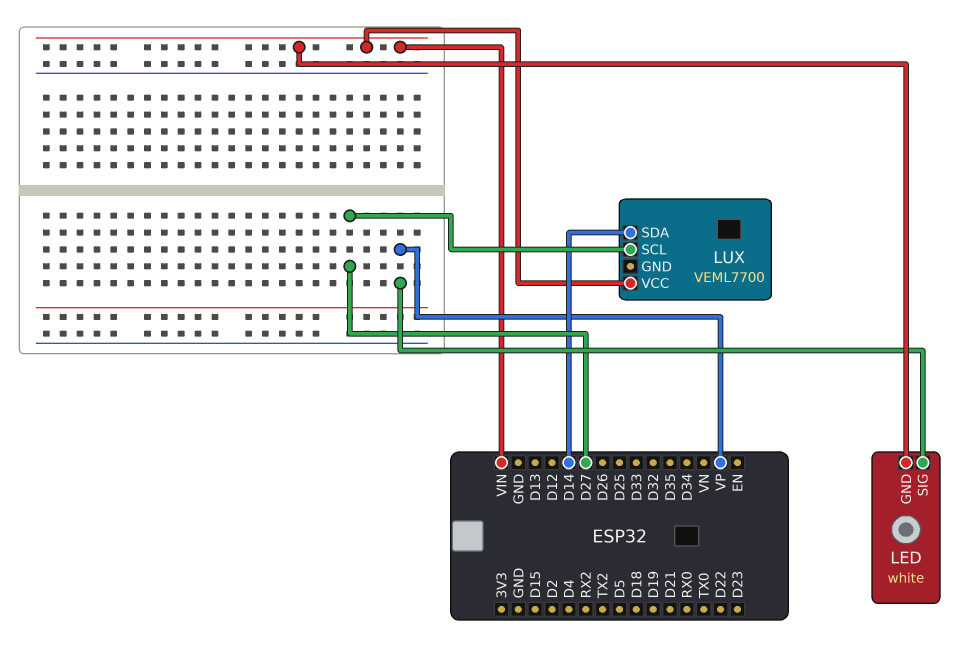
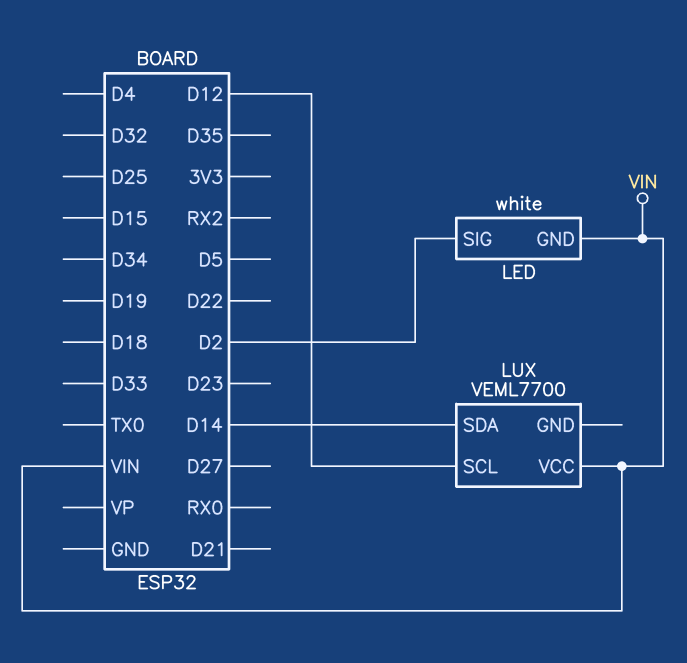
LED pin SIG: VP -> D2
LUX pin SCL: D27 -> D12

